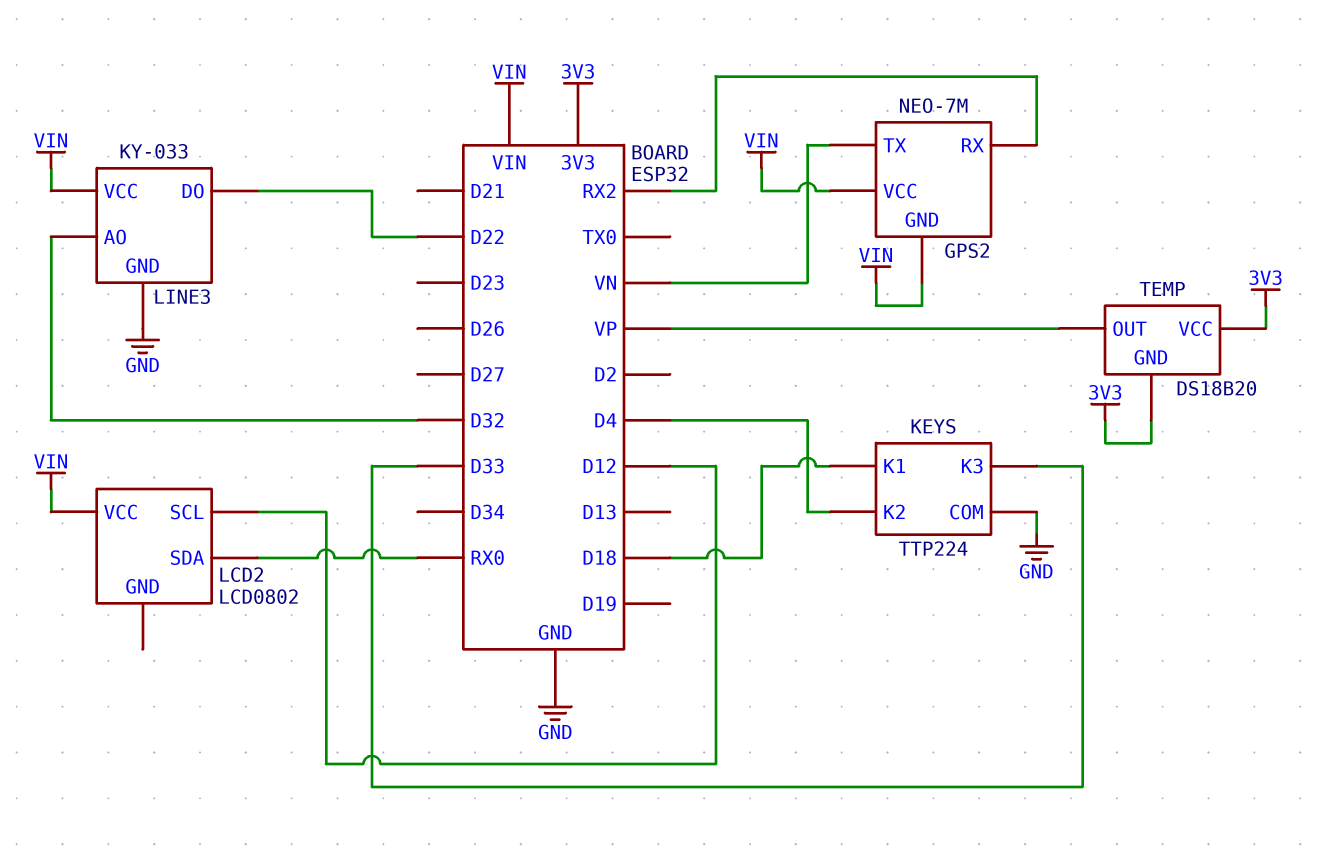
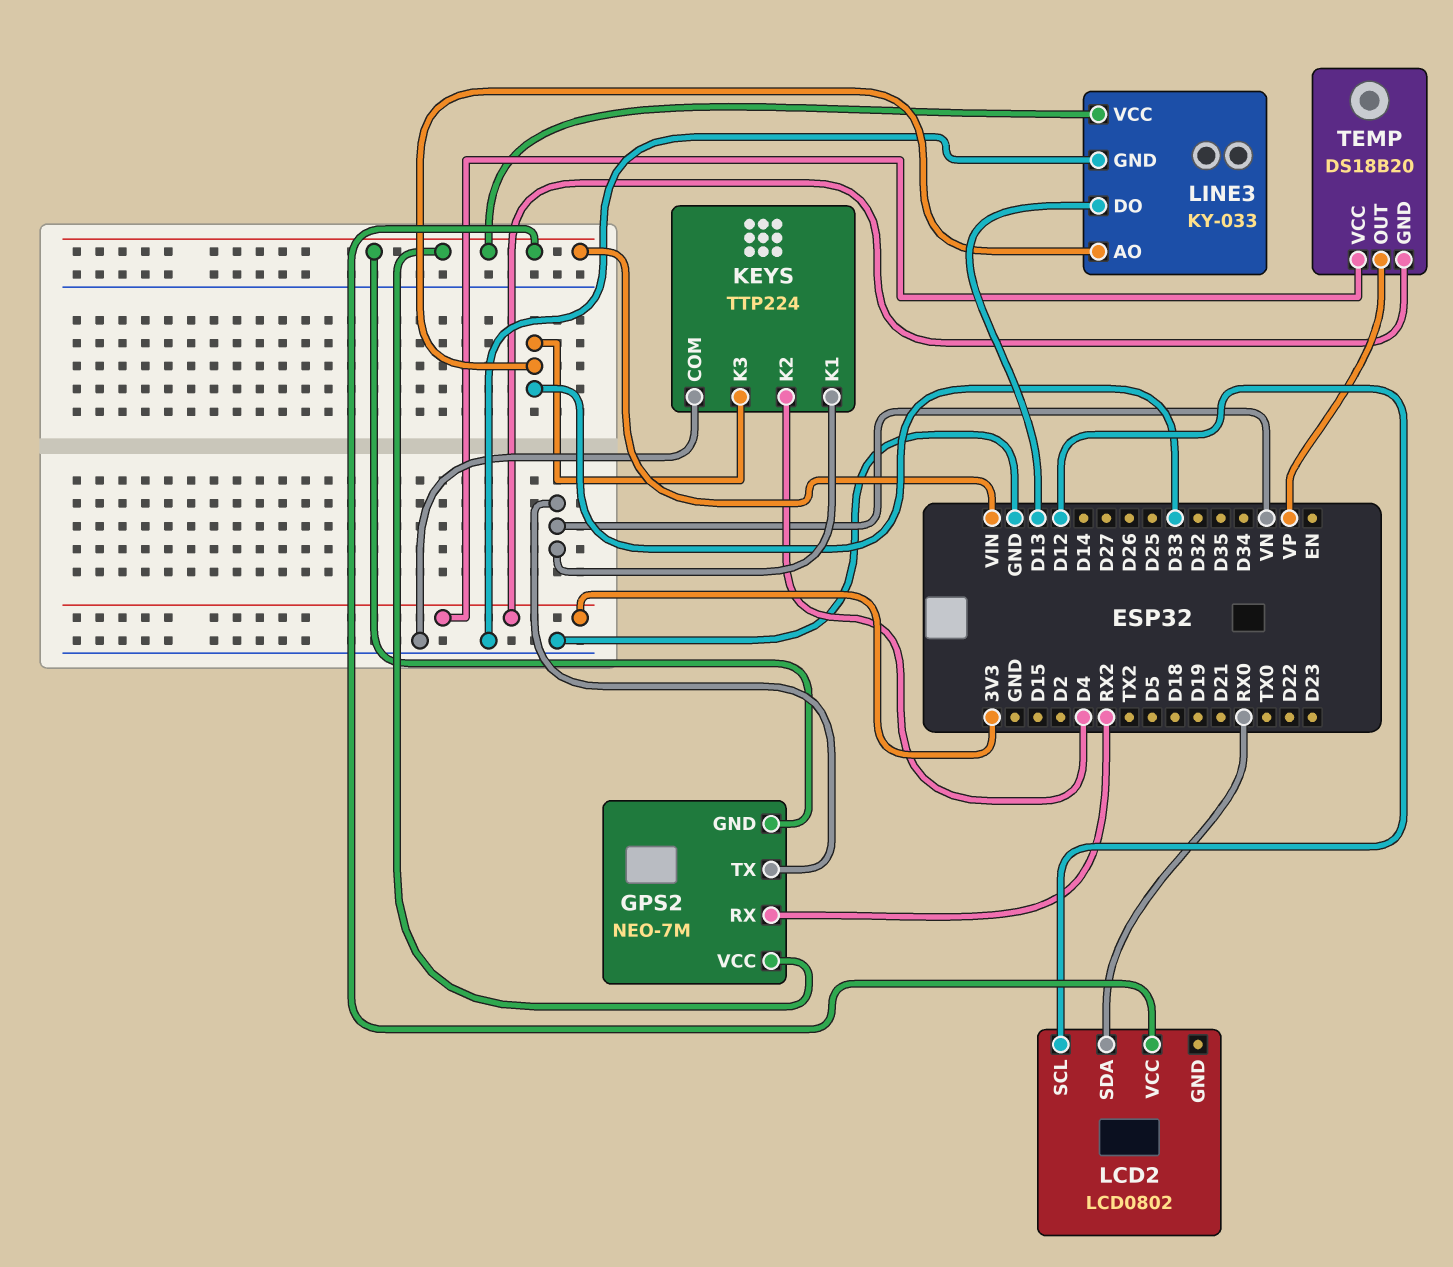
KEYS pin K1: D18 -> VN
LINE3 pin AO: D32 -> D33
LINE3 pin DO: D22 -> D13

